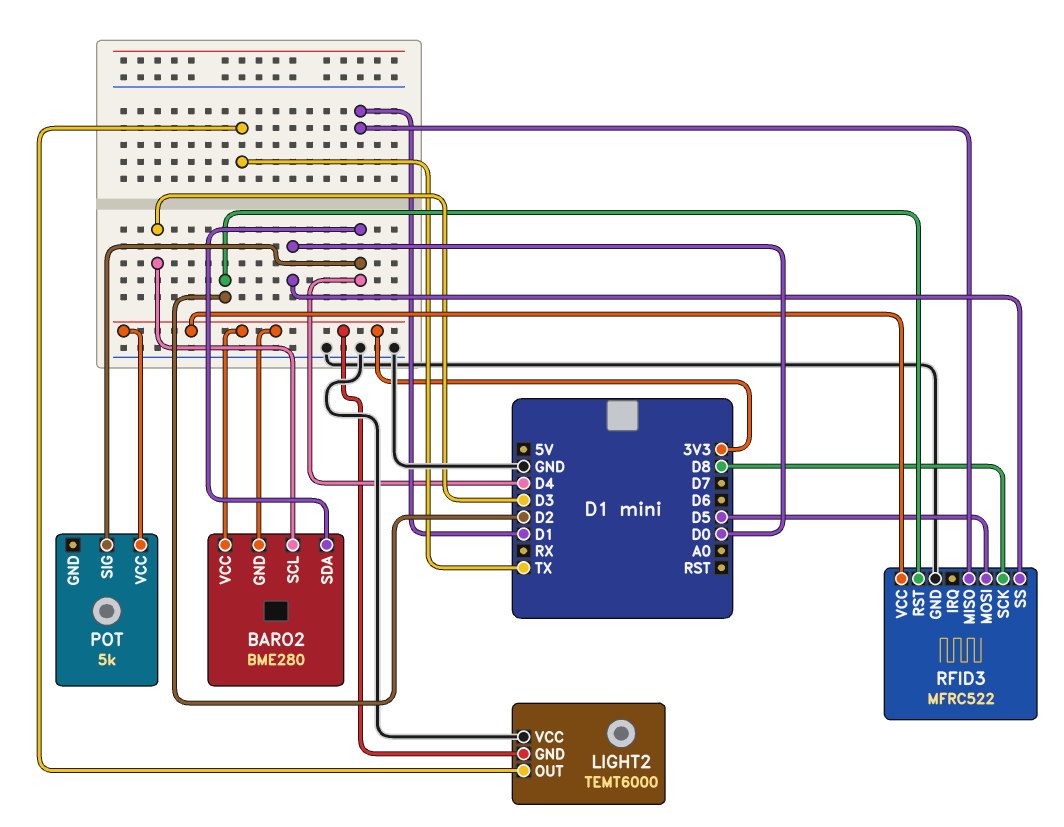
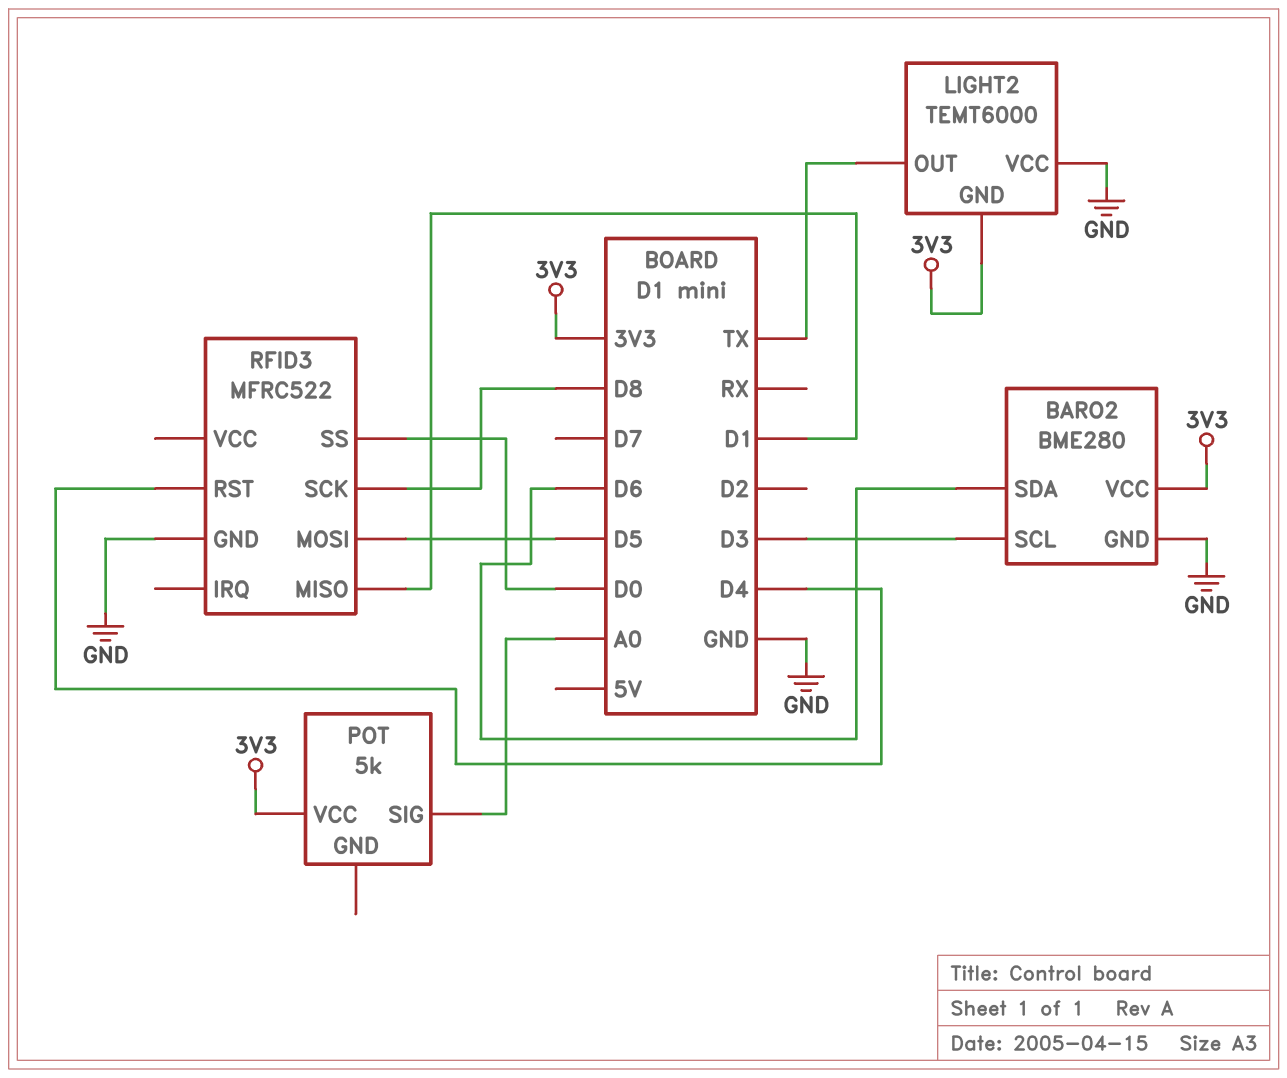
BARO2 pin GND: 3V3 -> GND
BARO2 pin SDA: D4 -> D6
POT pin SIG: D4 -> A0
RFID3 pin RST: D2 -> D4
RFID3 pin VCC: 3V3 -> none

